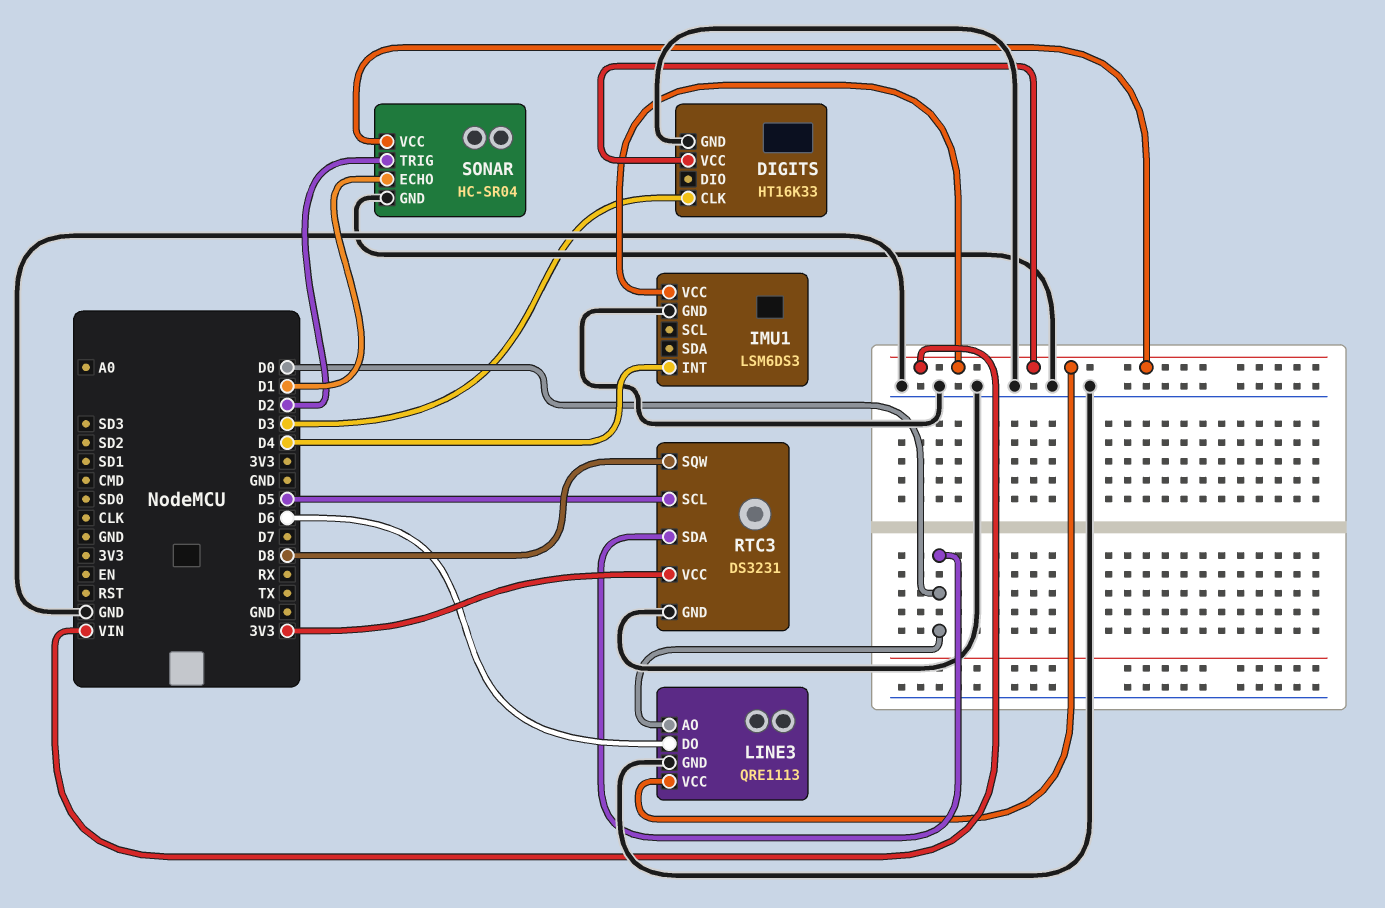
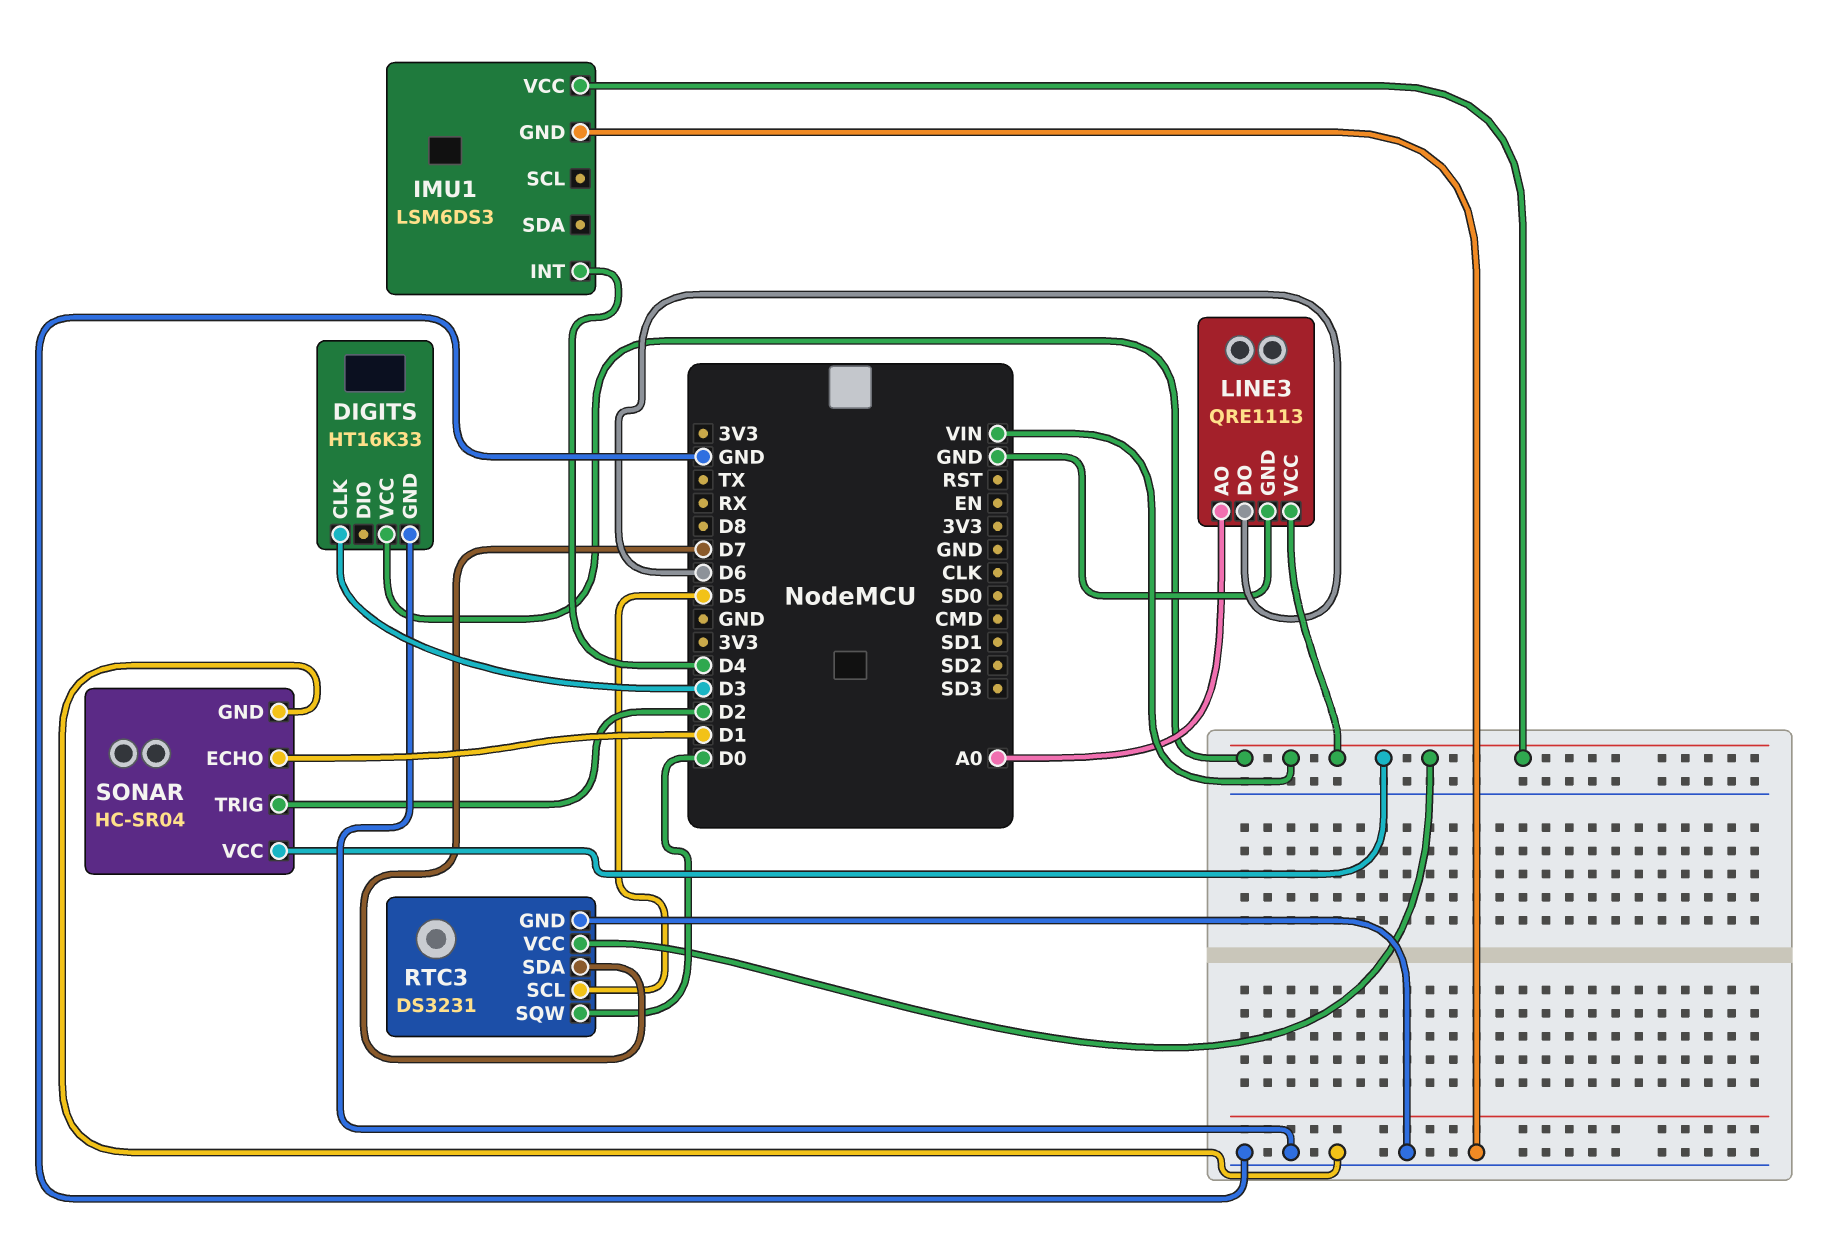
LINE3 pin AO: D0 -> A0
RTC3 pin SDA: D0 -> D7
RTC3 pin SQW: D8 -> D0
RTC3 pin VCC: 3V3 -> VIN

